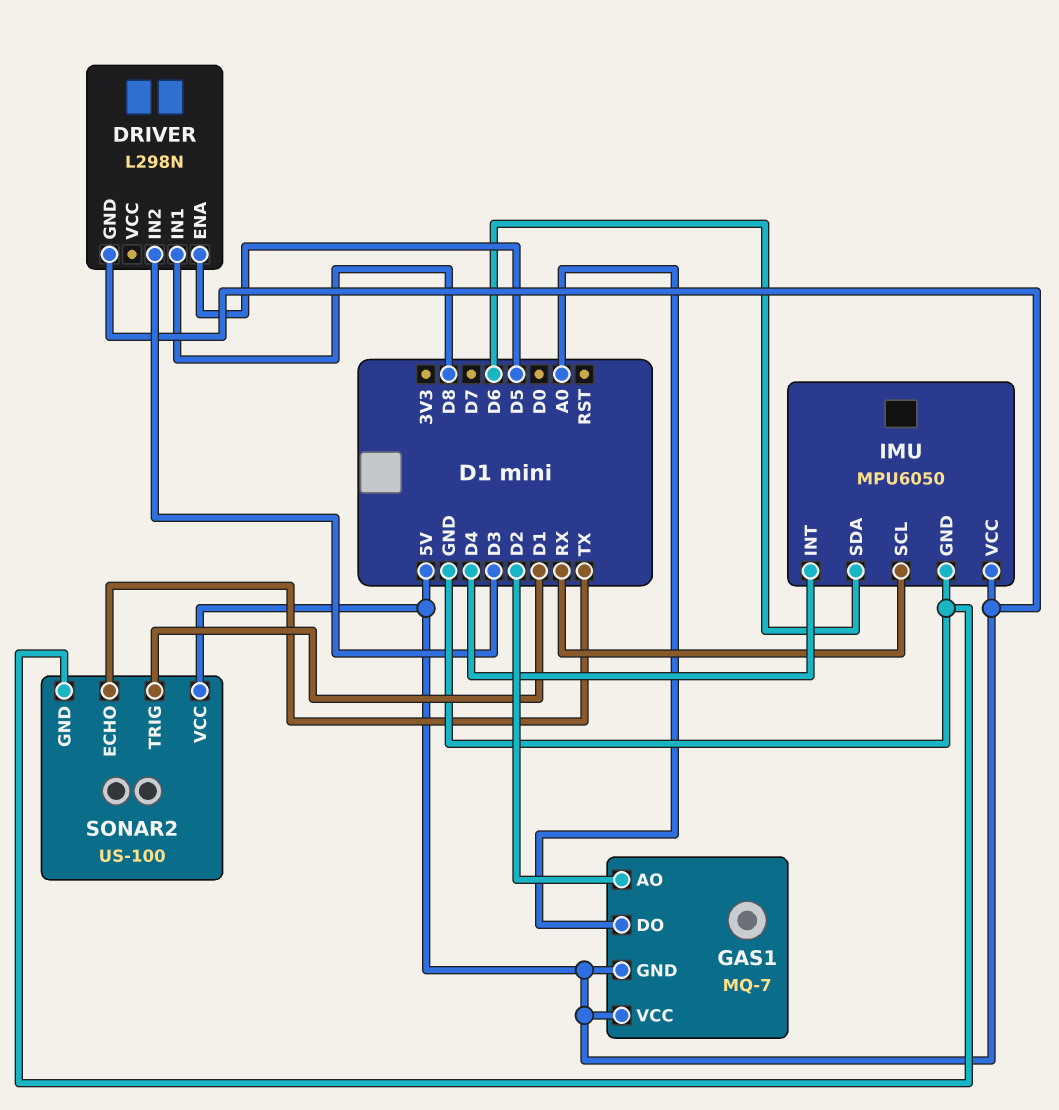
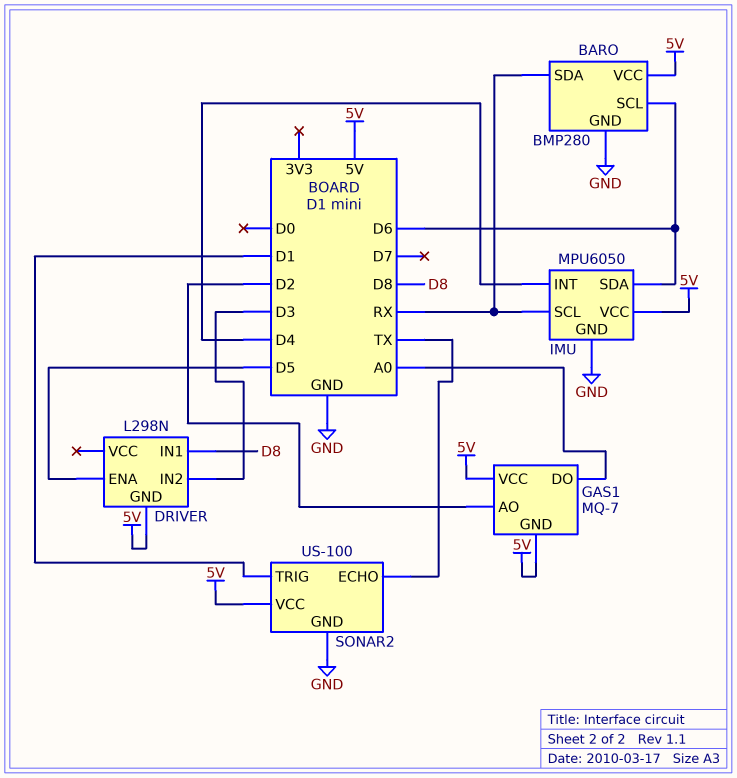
BARO: none -> BMP280
BARO pin GND: none -> GND
BARO pin SCL: none -> D6
BARO pin SDA: none -> RX
BARO pin VCC: none -> 5V

